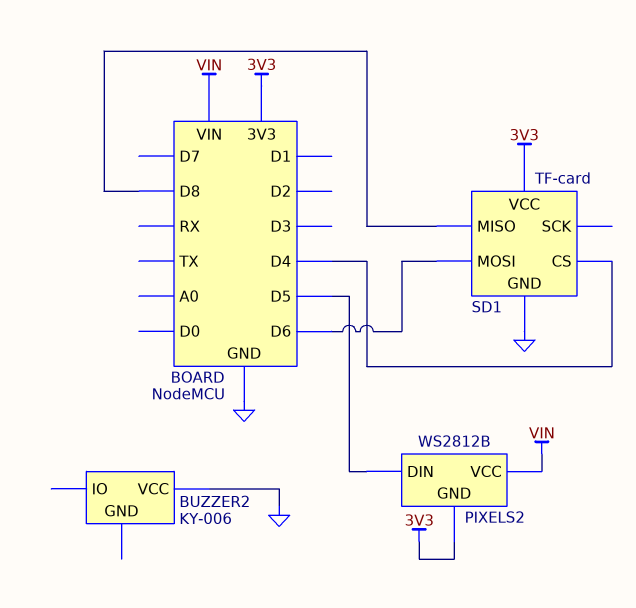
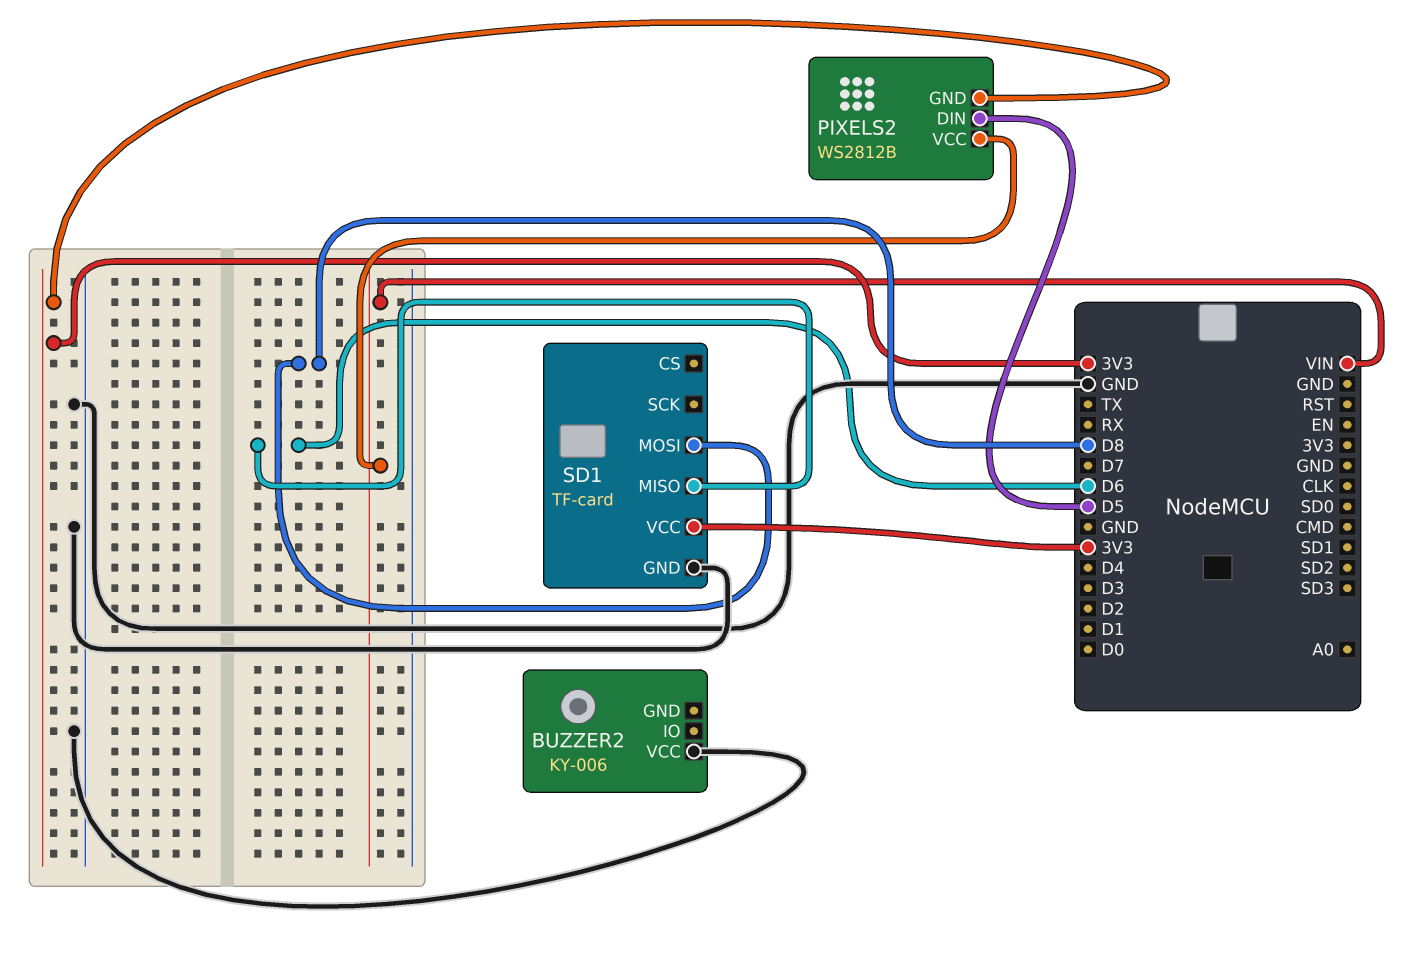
SD1 pin CS: D4 -> none
SD1 pin MISO: D8 -> D6
SD1 pin MOSI: D6 -> D8

